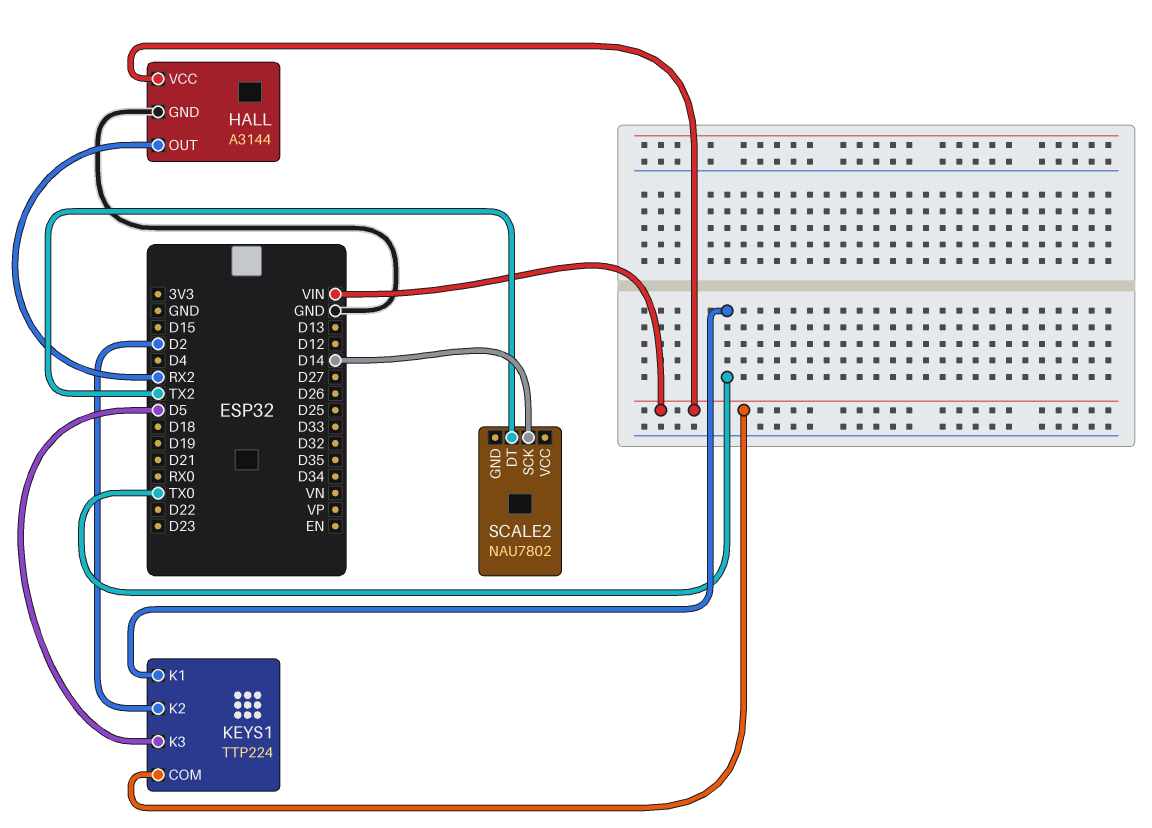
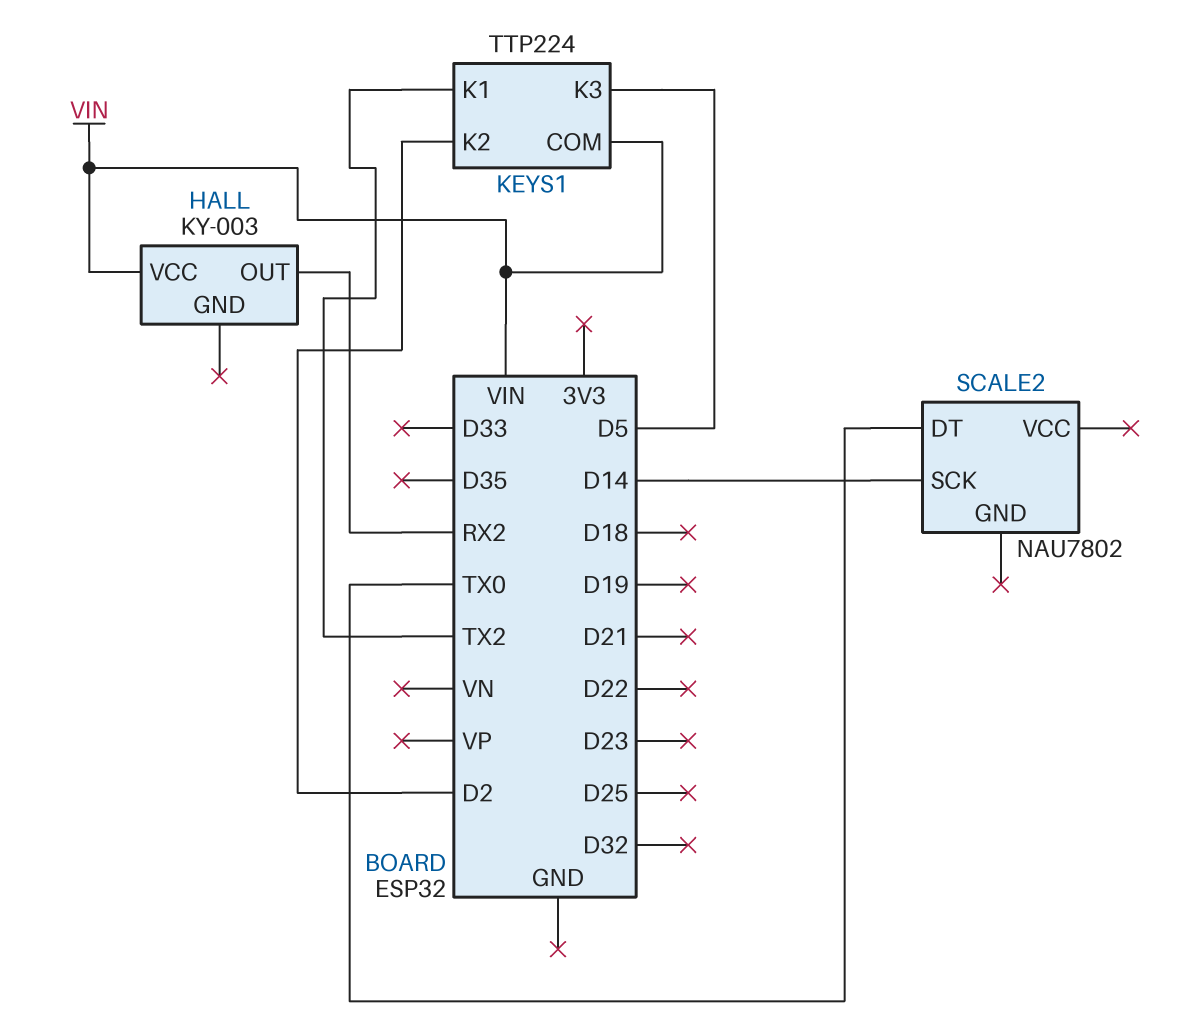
HALL: A3144 -> KY-003
HALL pin GND: GND -> none
KEYS1 pin K1: TX0 -> TX2
SCALE2 pin DT: TX2 -> TX0

